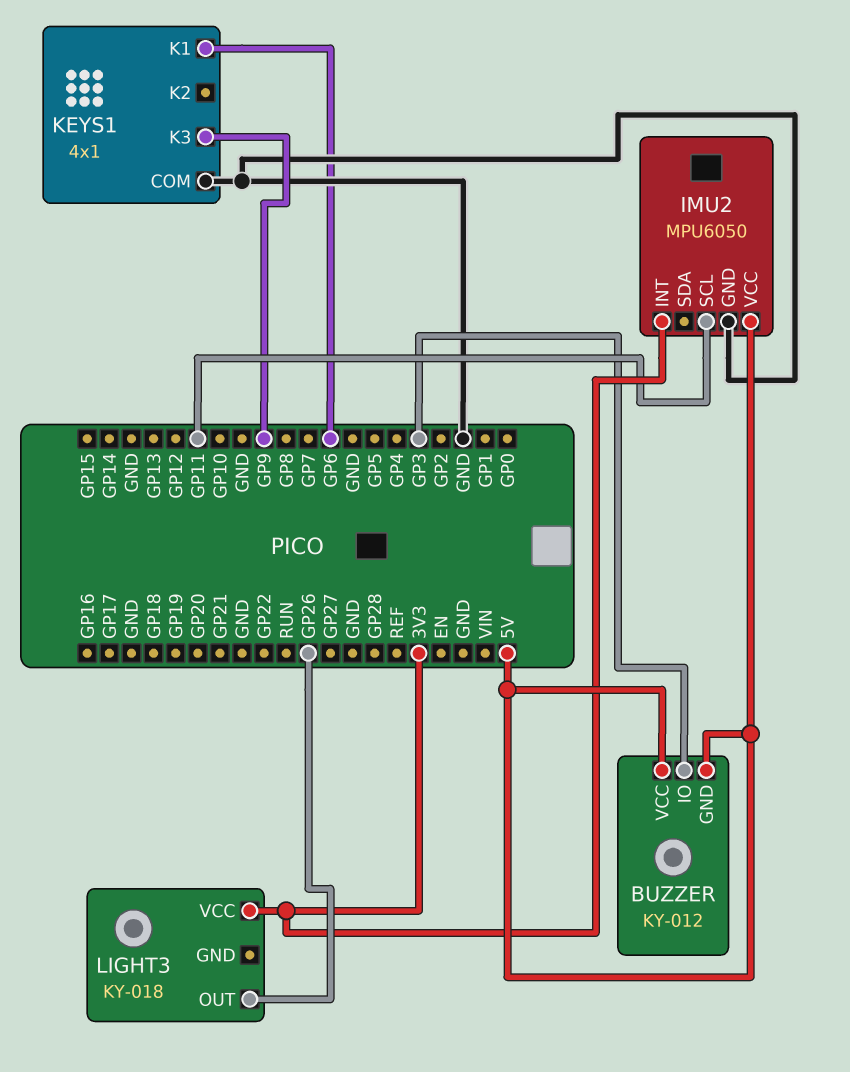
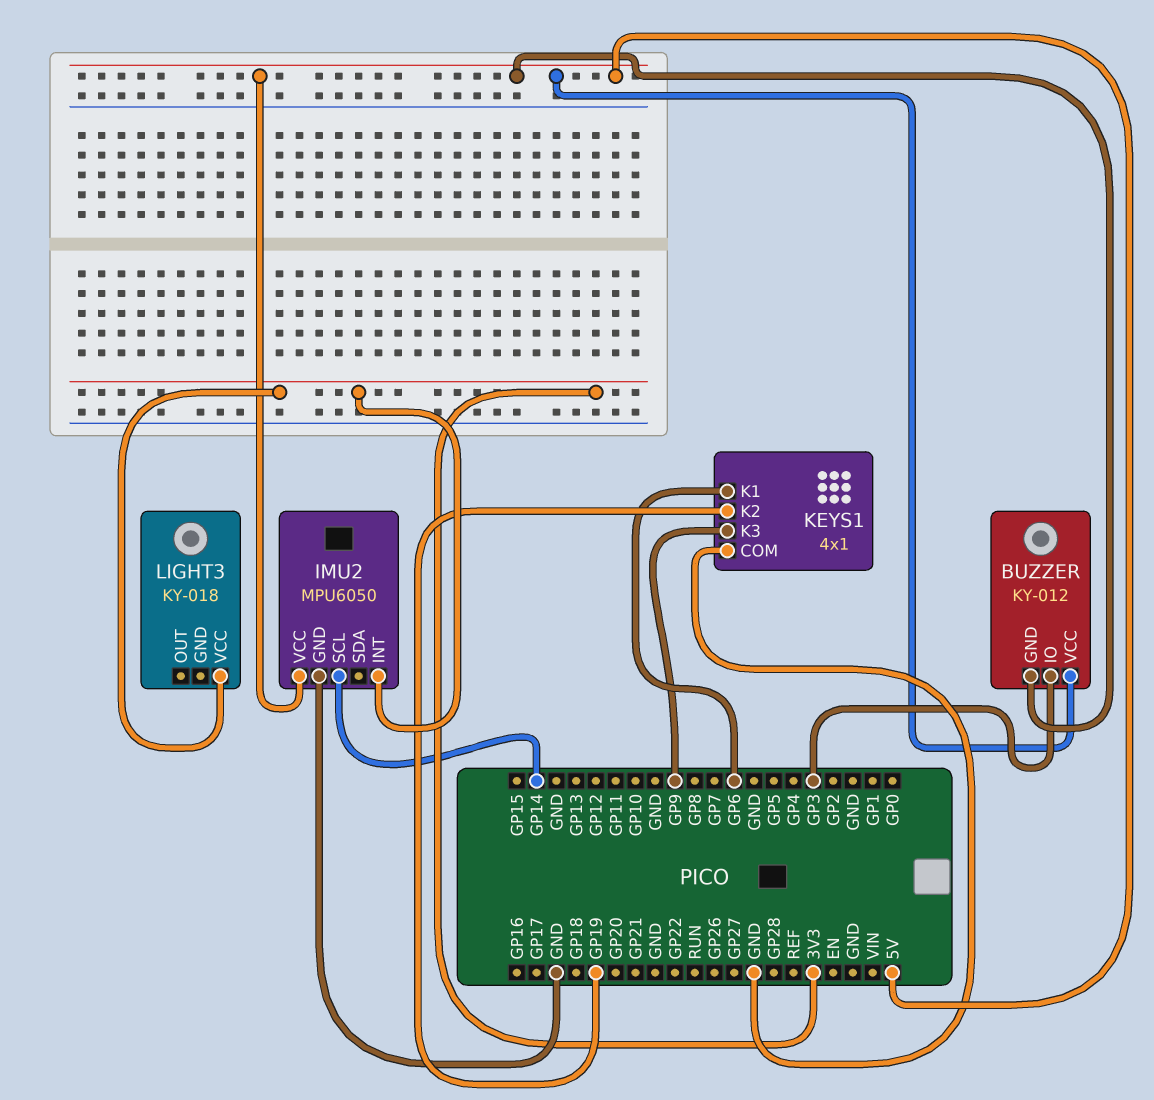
IMU2 pin SCL: GP11 -> GP14
KEYS1 pin K2: none -> GP19
LIGHT3 pin OUT: GP26 -> none

